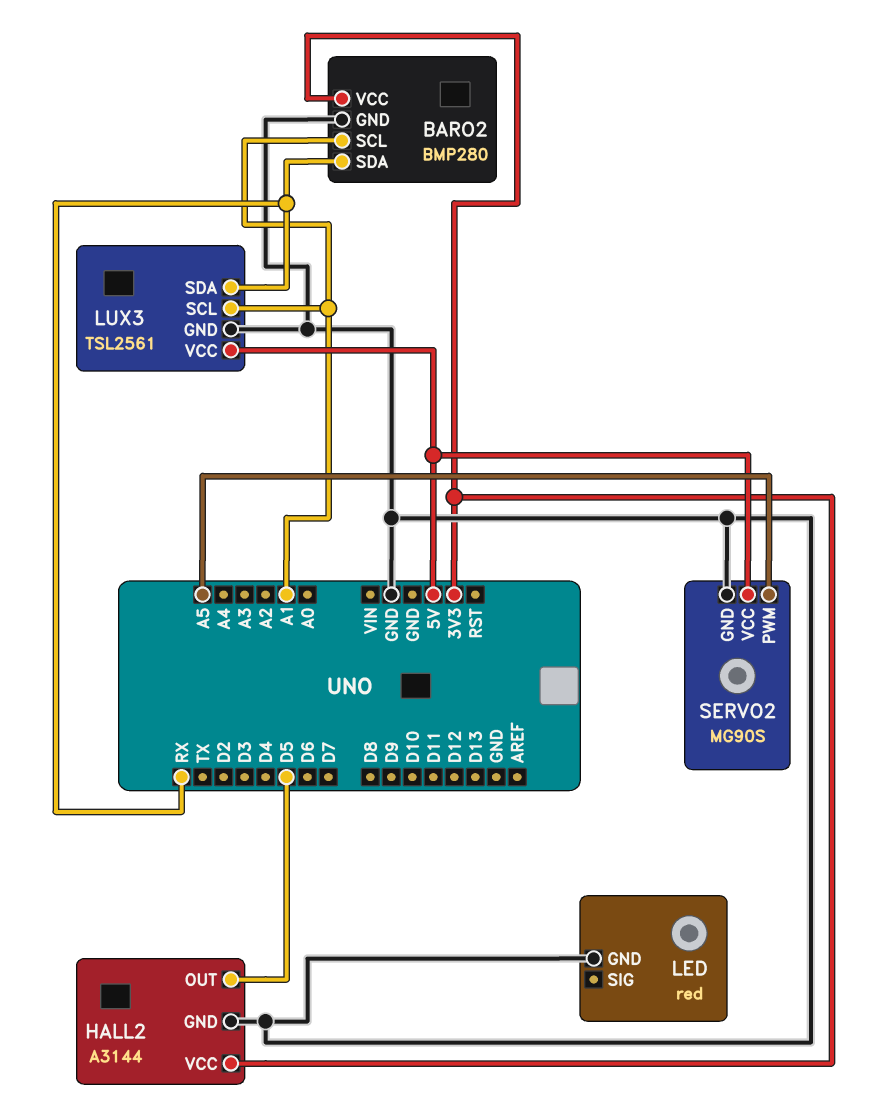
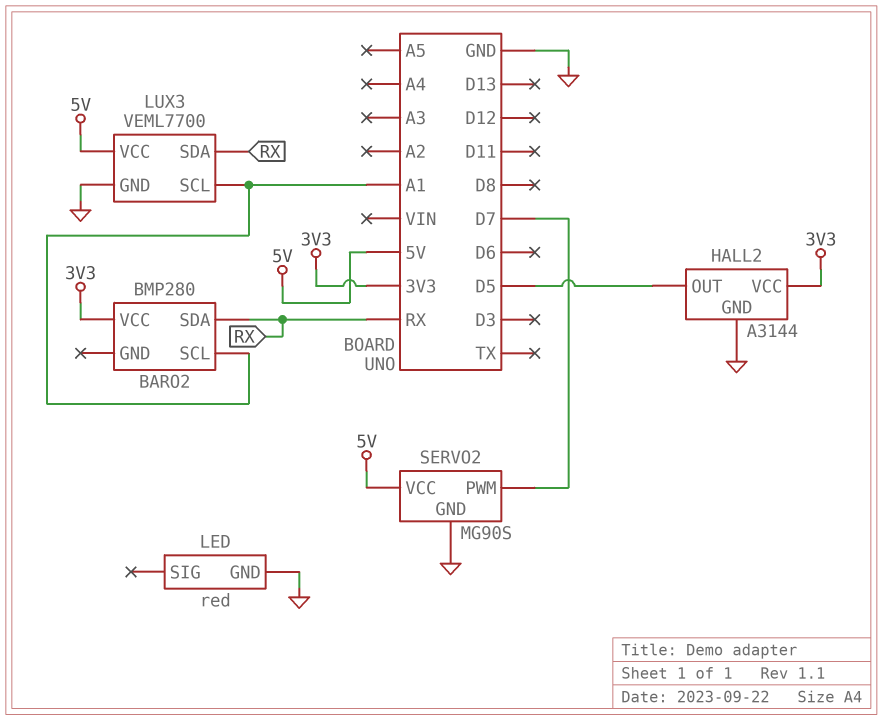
BARO2 pin GND: GND -> none
LUX3: TSL2561 -> VEML7700
SERVO2 pin PWM: A5 -> D7

